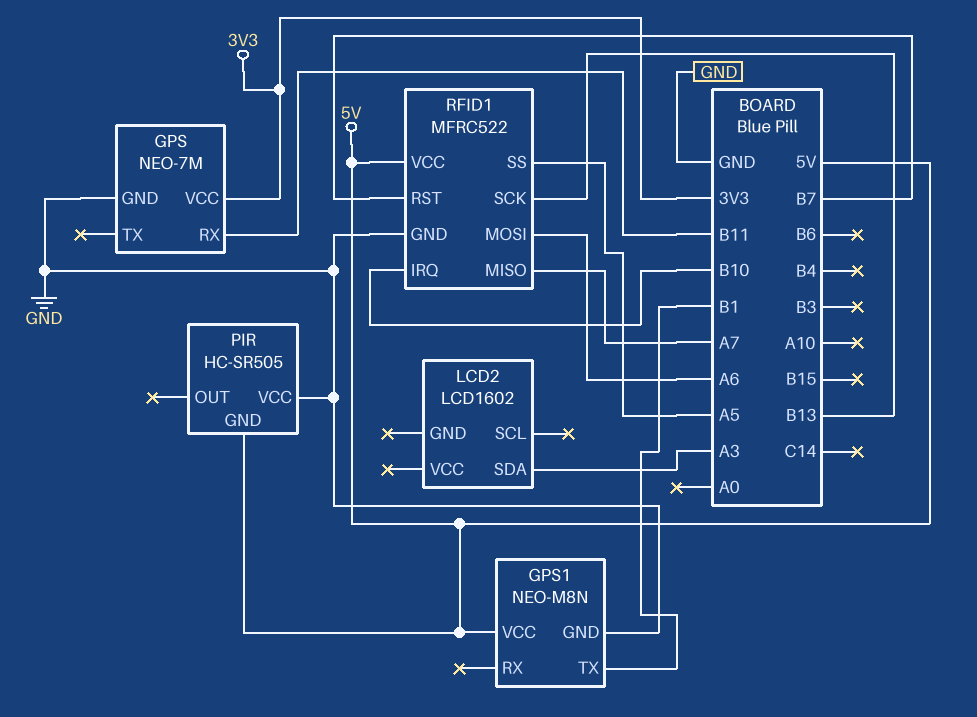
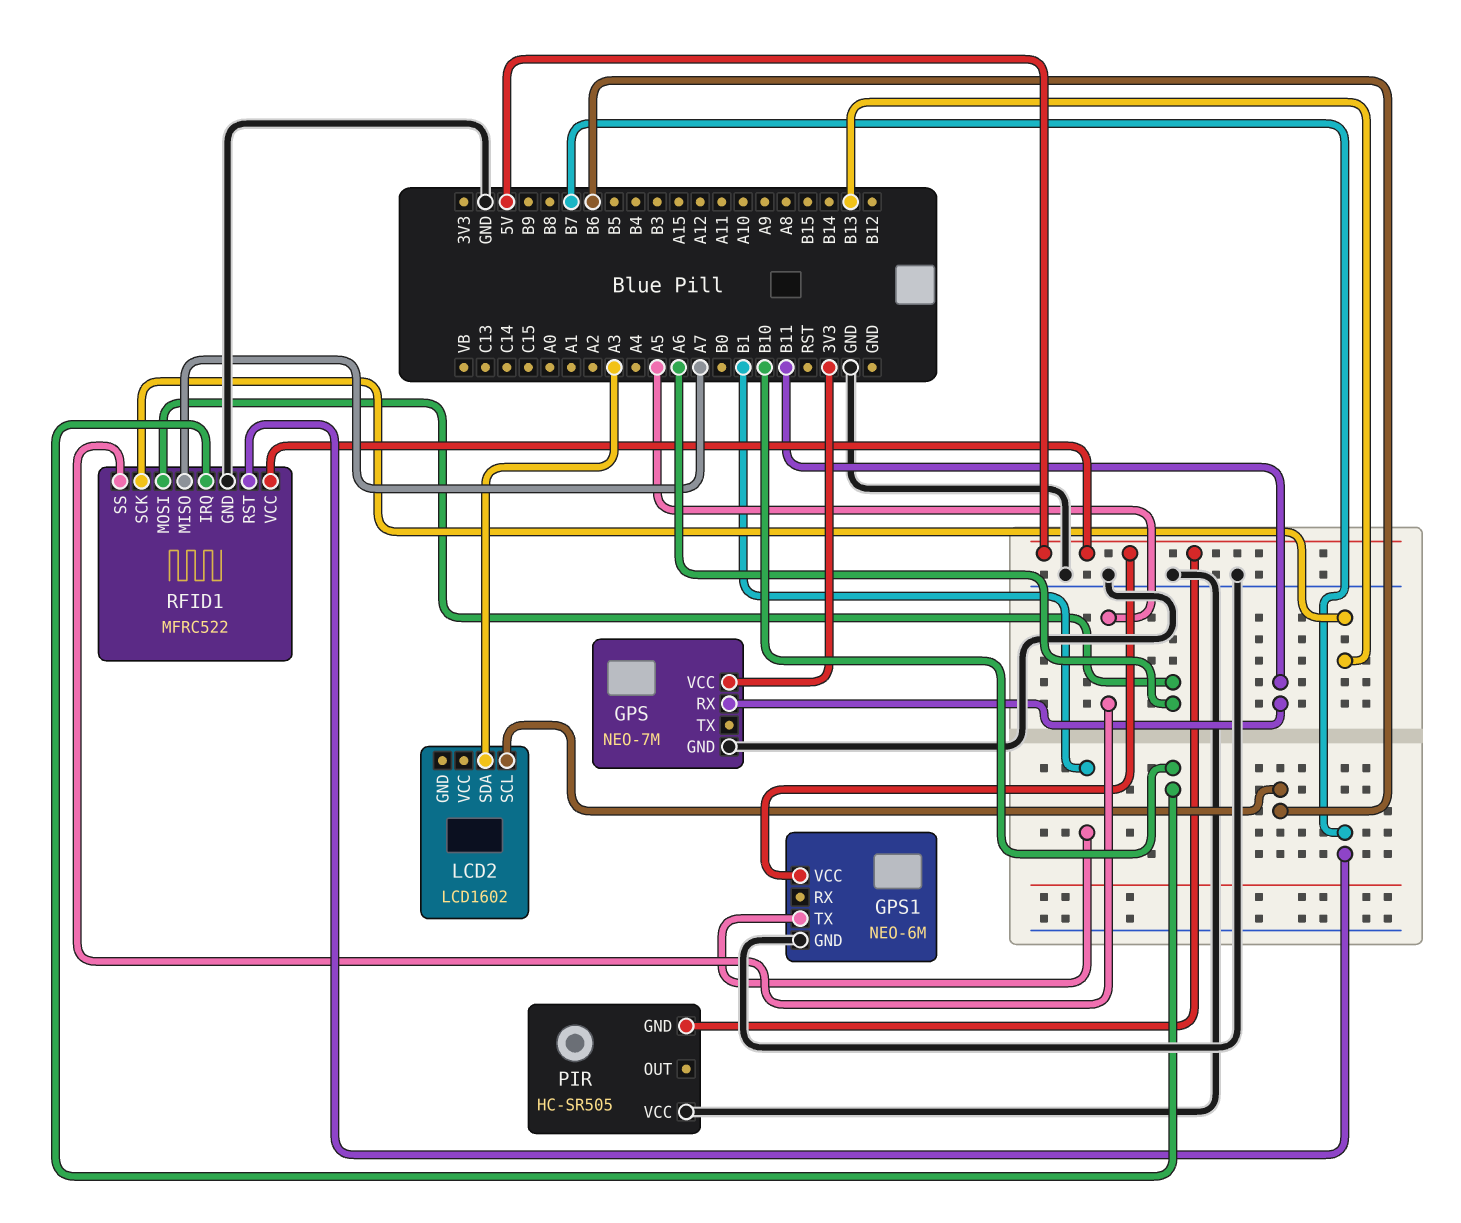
GPS1: NEO-M8N -> NEO-6M
LCD2 pin SCL: none -> B6

